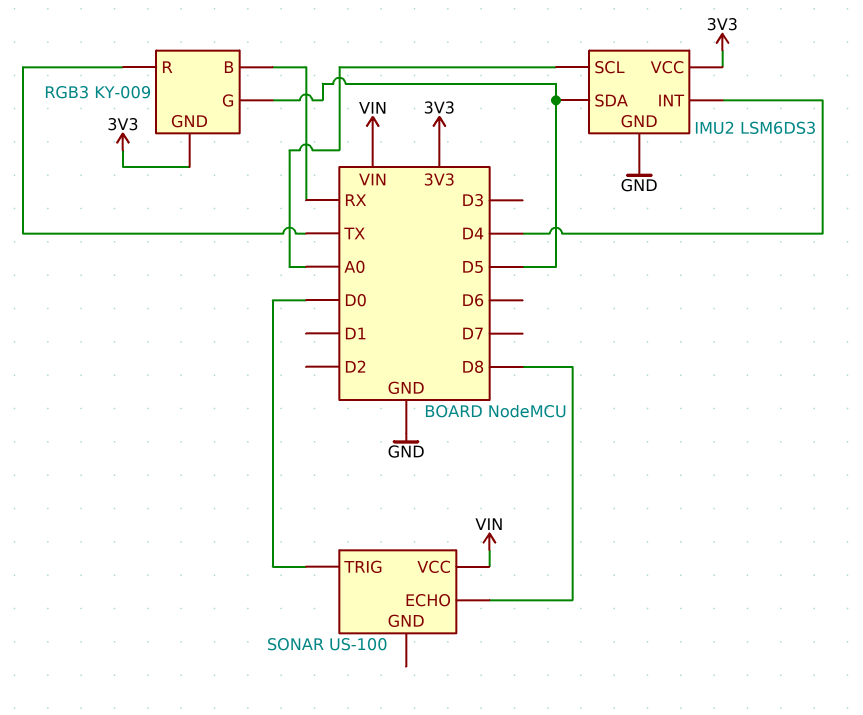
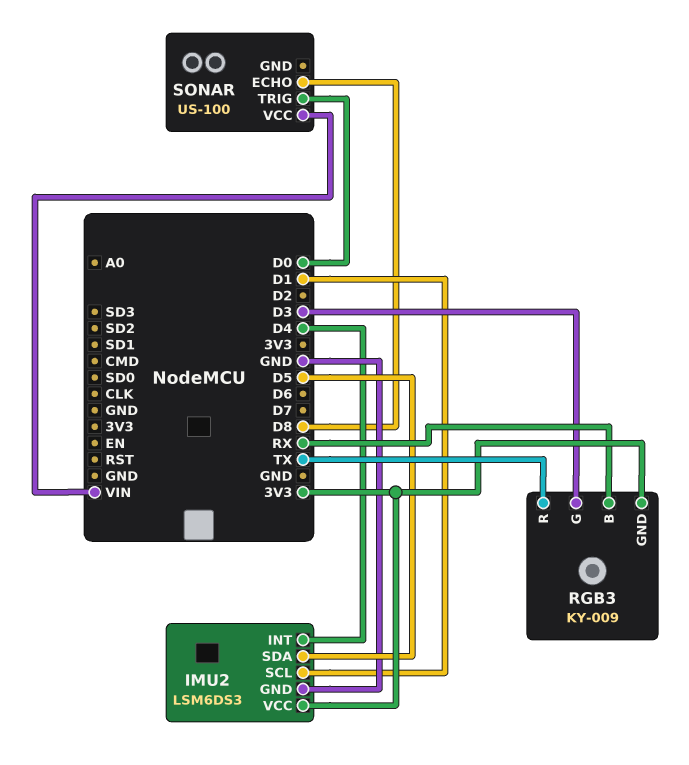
IMU2 pin SCL: A0 -> D1
RGB3 pin G: D5 -> D3

